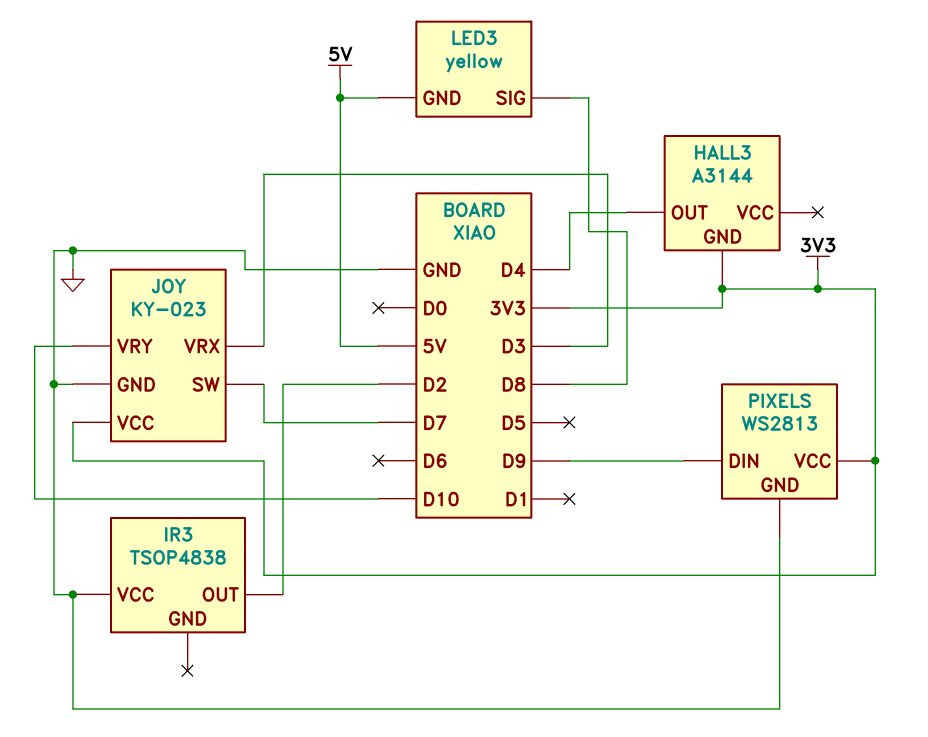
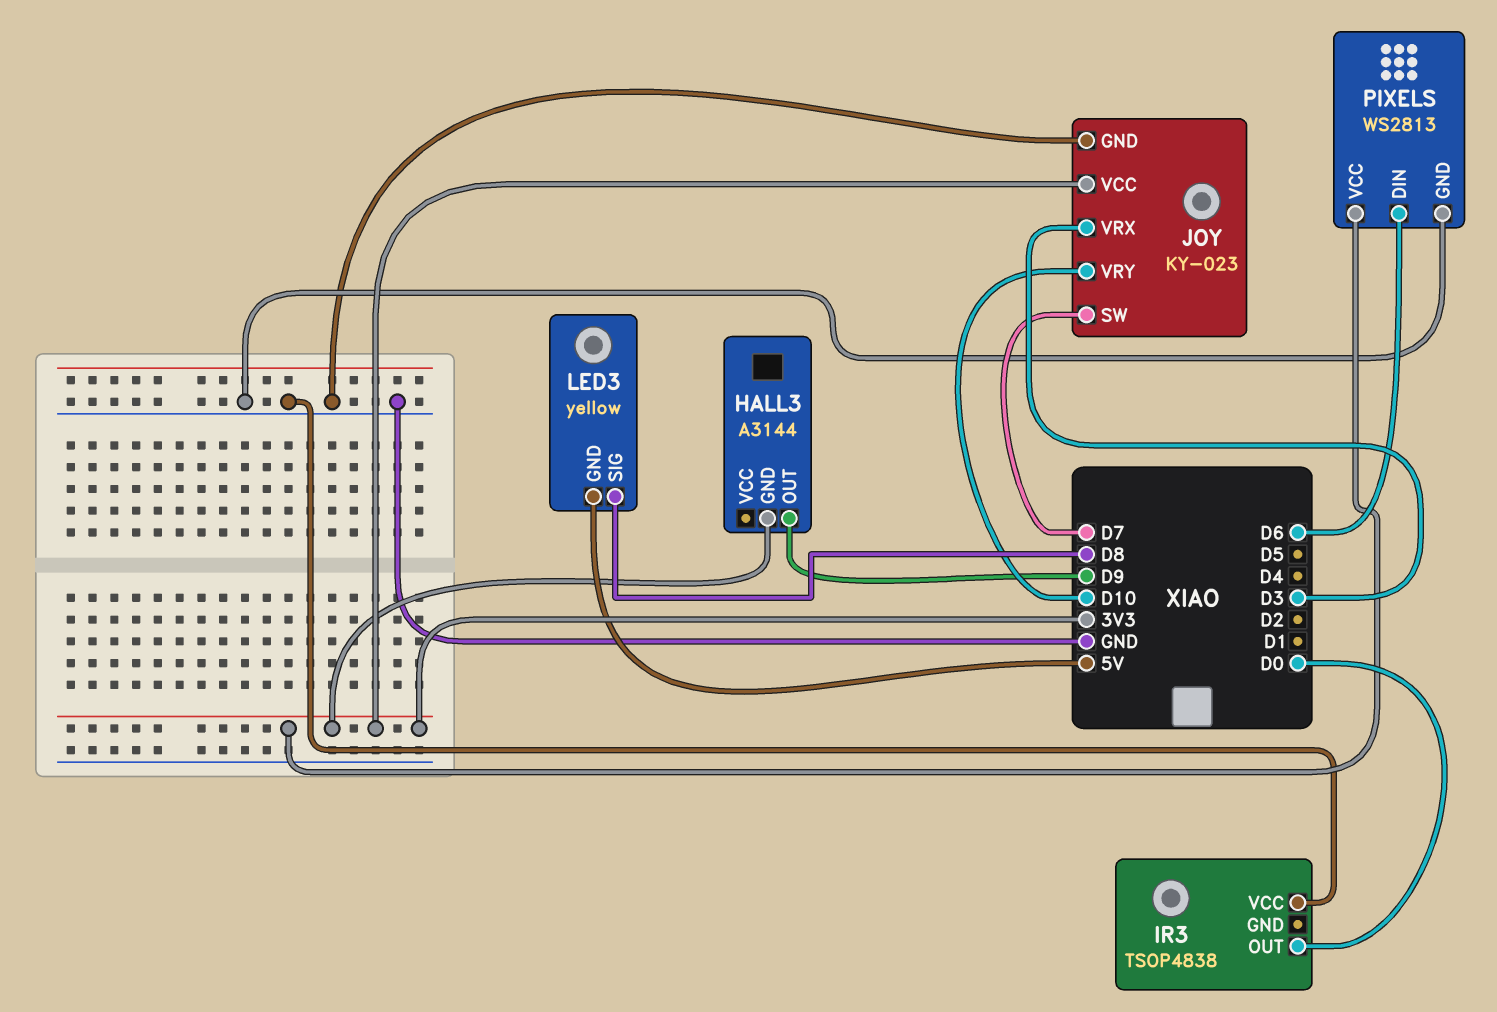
HALL3 pin OUT: D4 -> D9
IR3 pin OUT: D2 -> D0
PIXELS pin DIN: D9 -> D6

